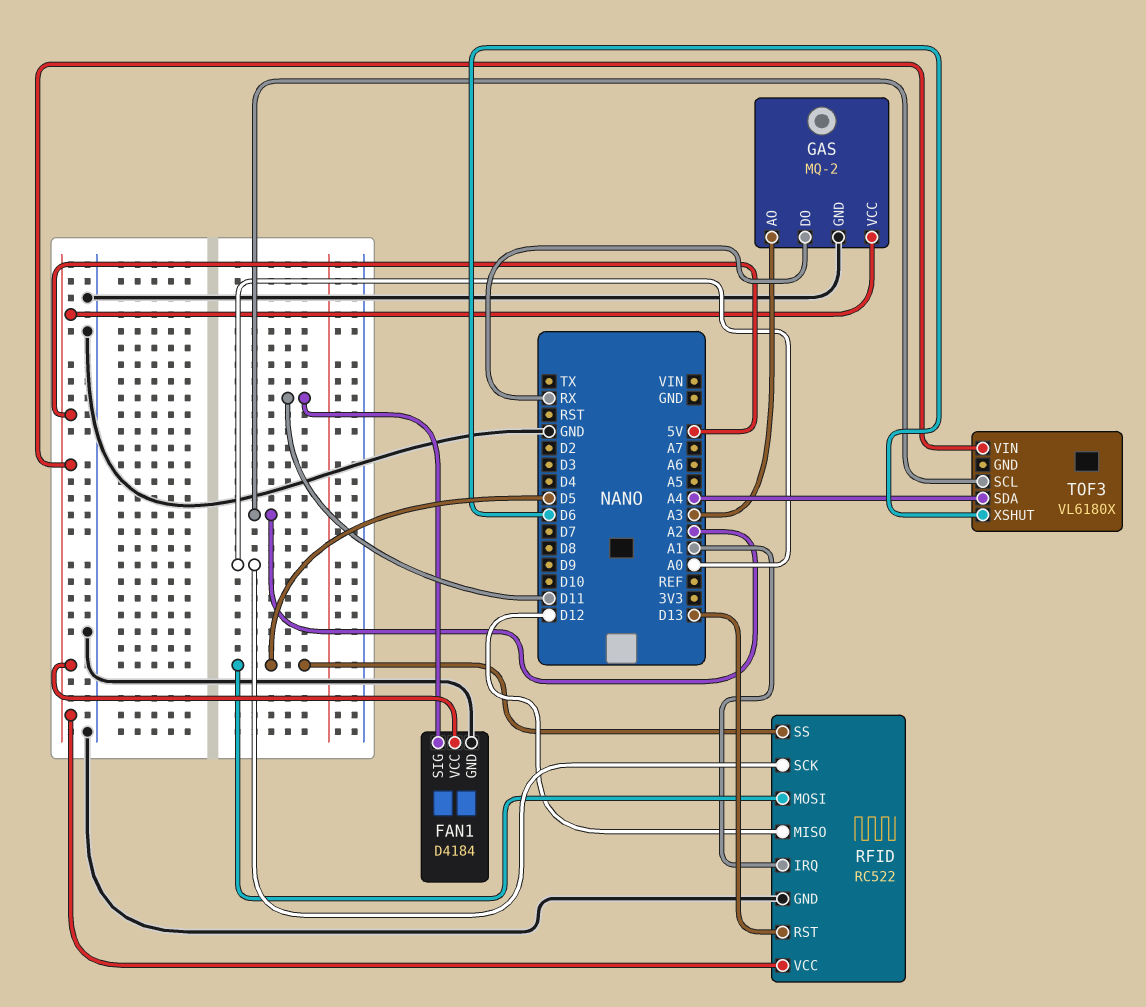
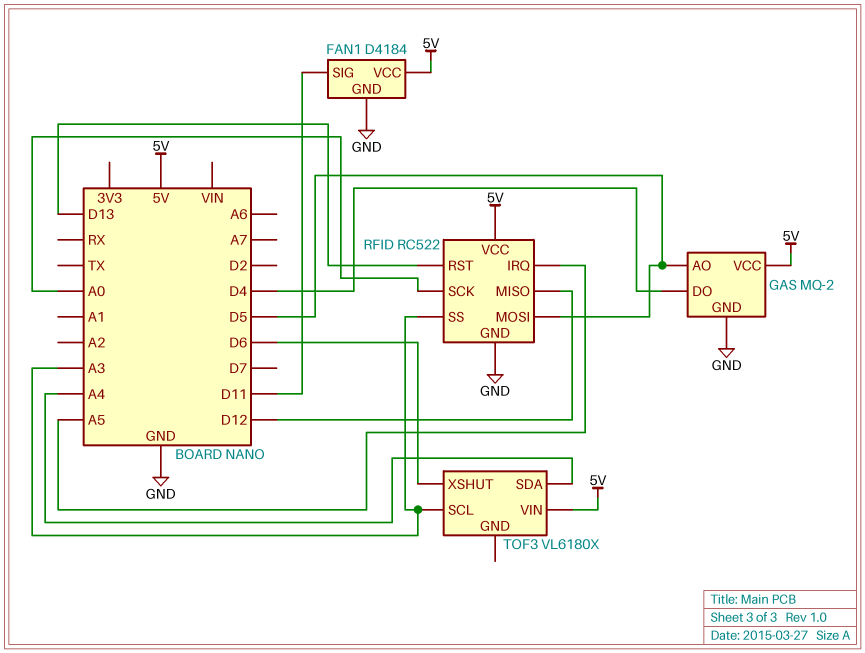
GAS pin AO: A3 -> D5
GAS pin DO: RX -> D4
RFID pin IRQ: A1 -> A5
RFID pin SS: D5 -> A3
TOF3 pin SCL: A2 -> A3

